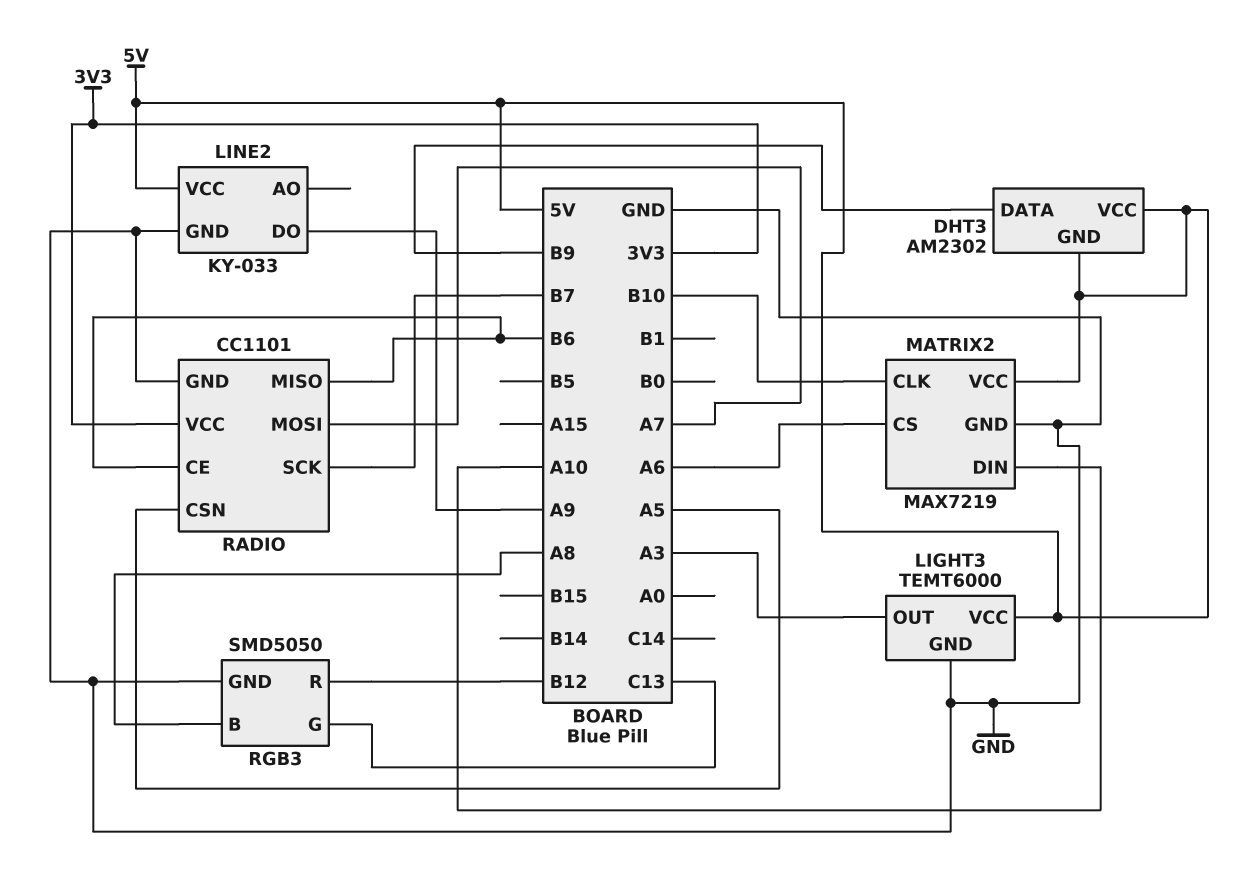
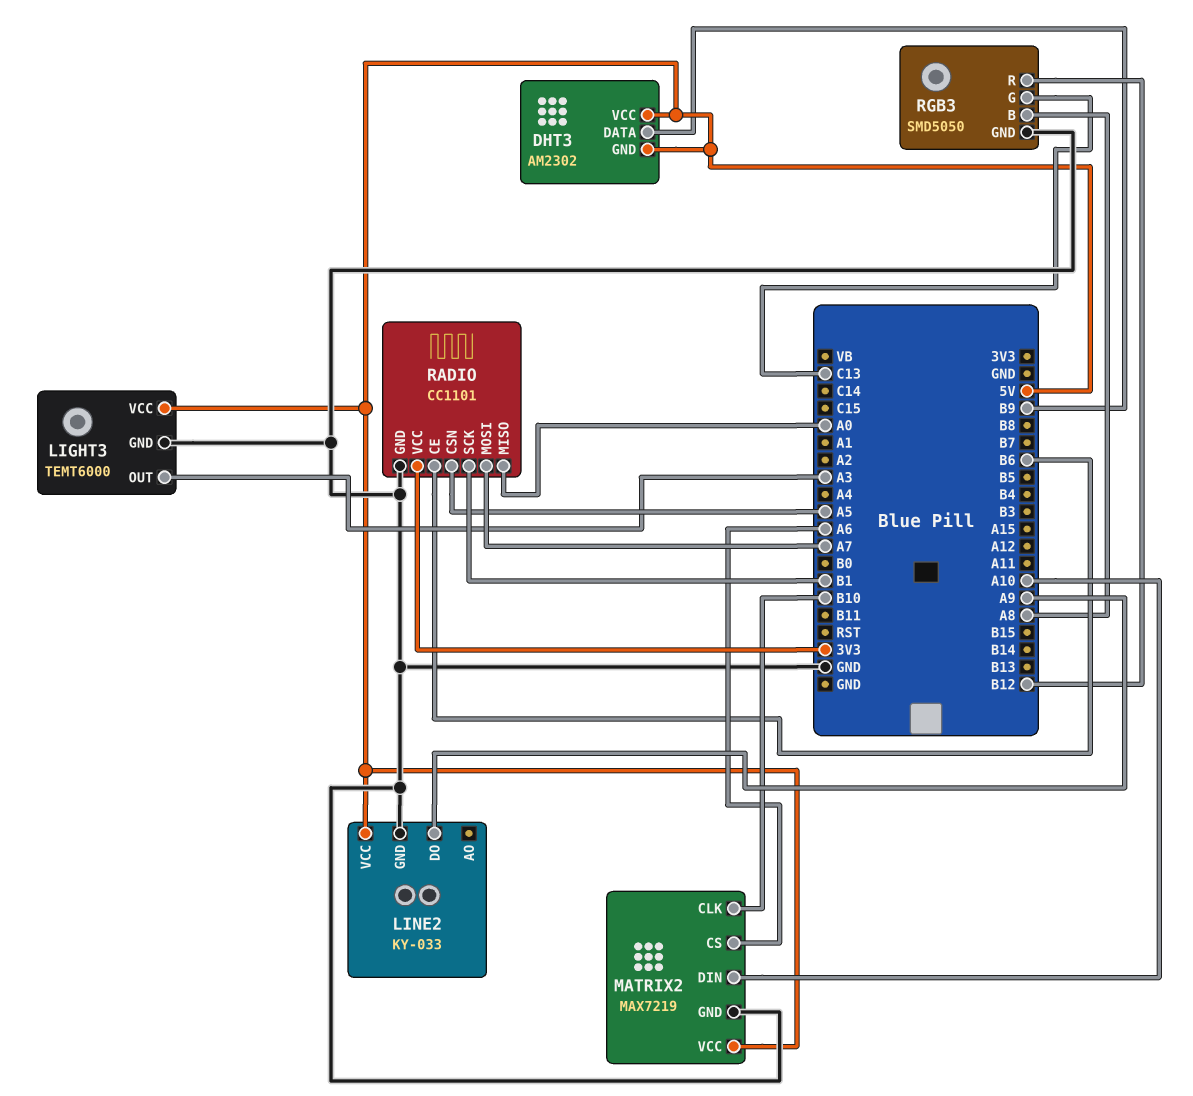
RADIO pin MISO: B6 -> A0
RADIO pin SCK: B7 -> B1

